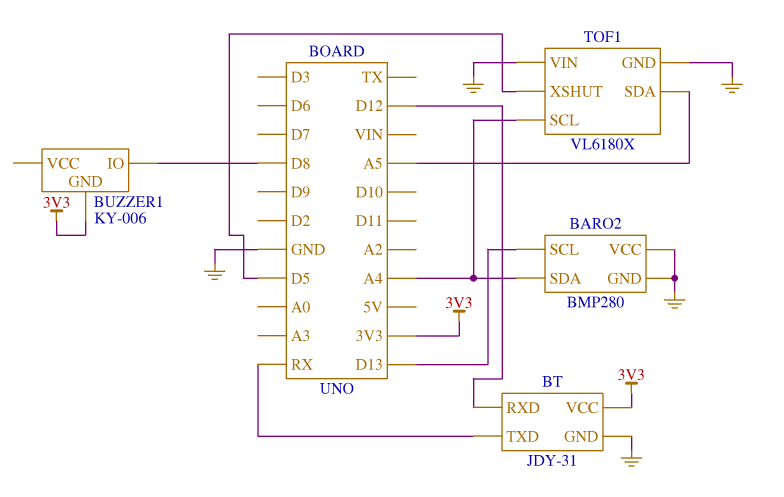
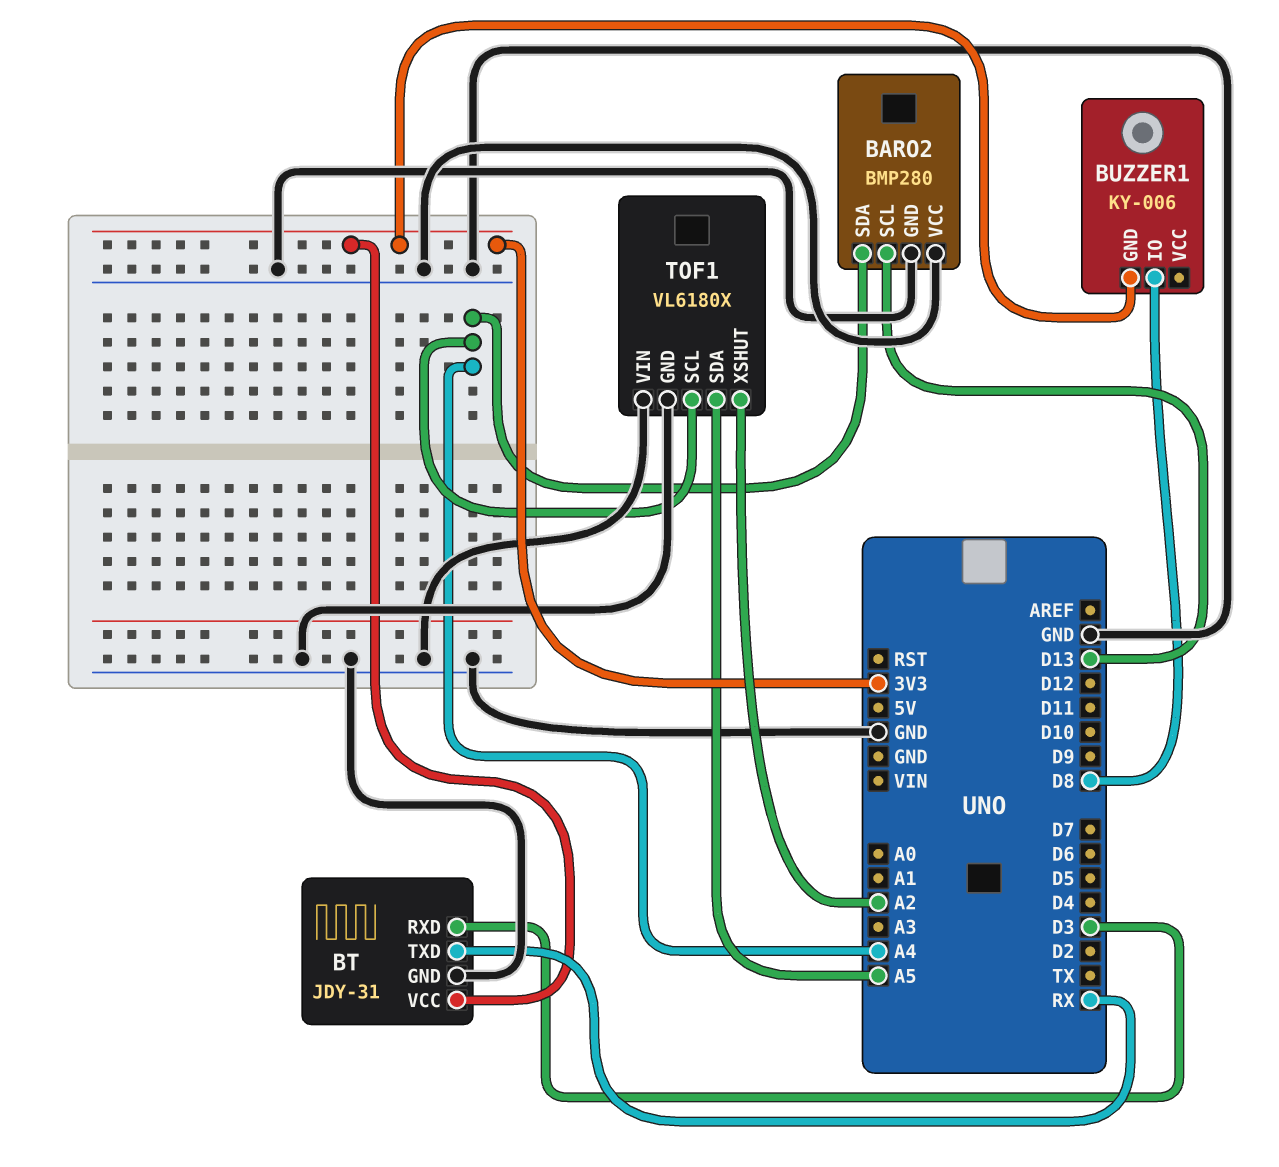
BT pin RXD: D12 -> D3
TOF1 pin XSHUT: D5 -> A2

